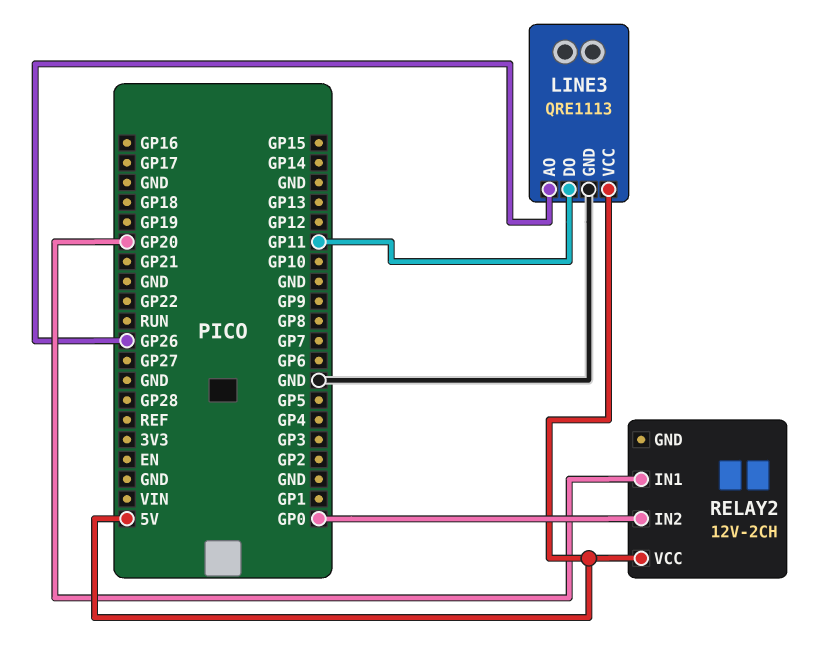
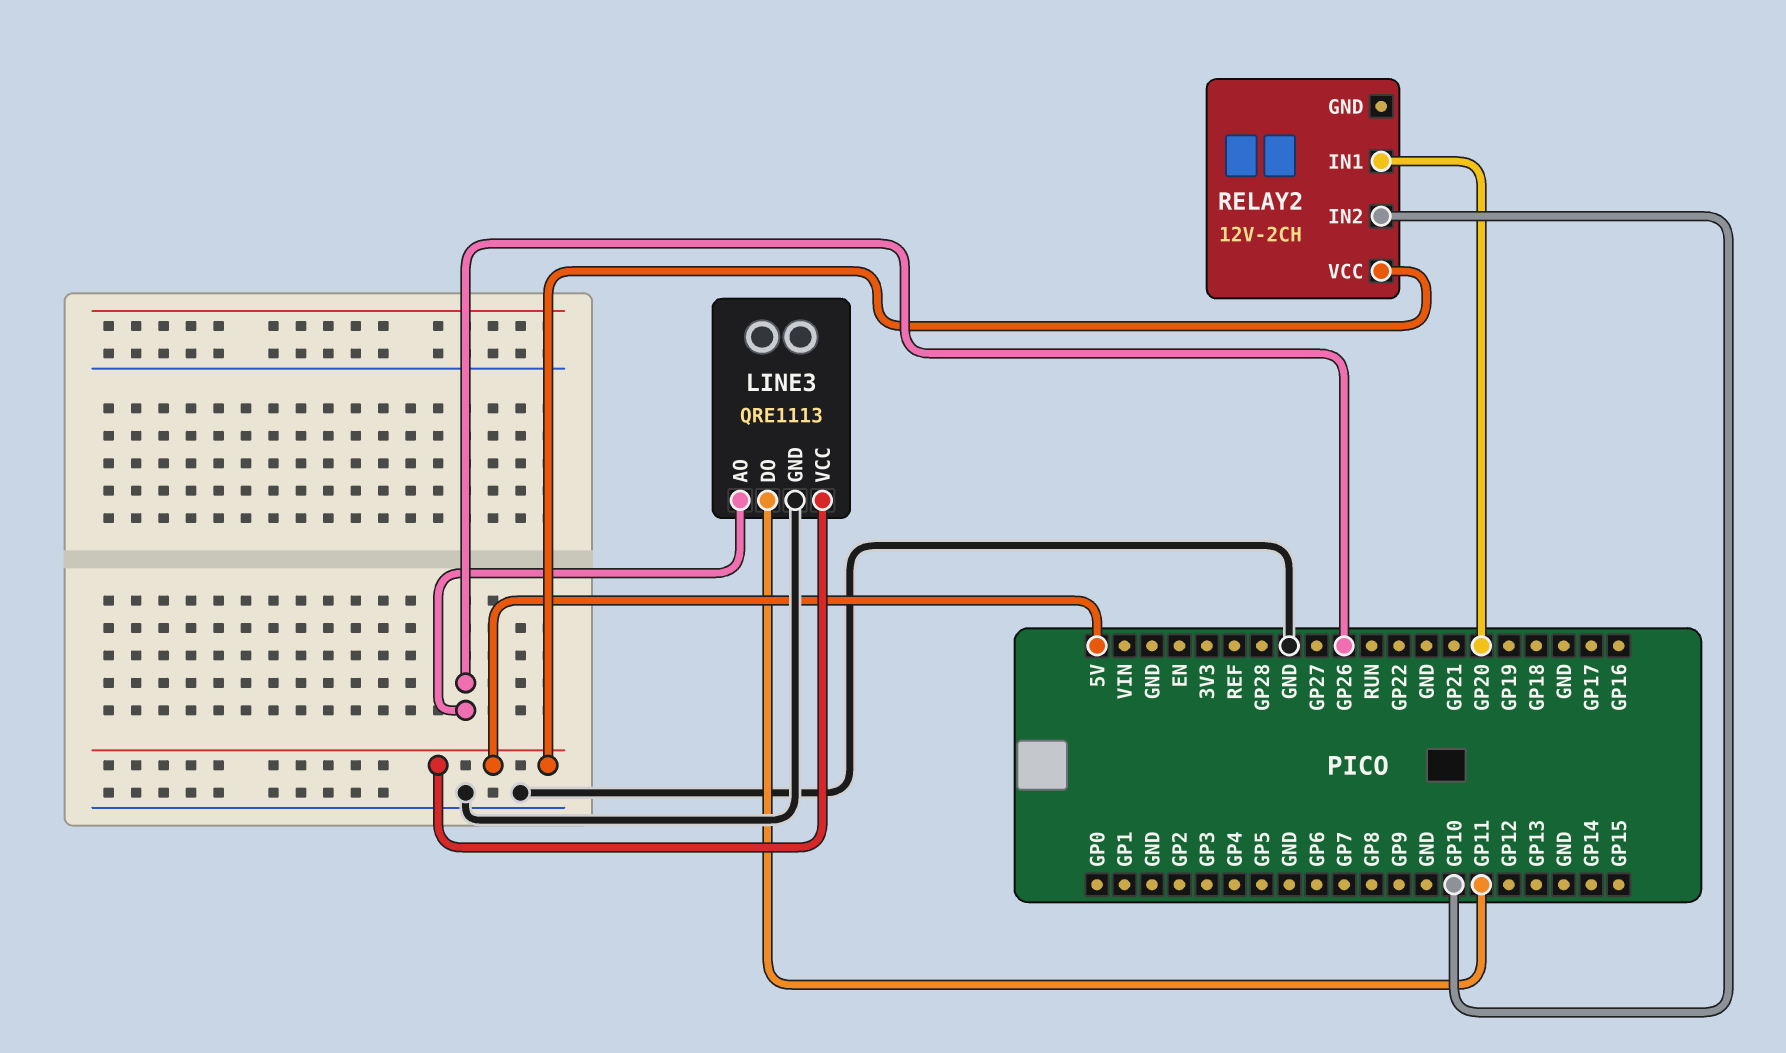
RELAY2 pin IN2: GP0 -> GP10

